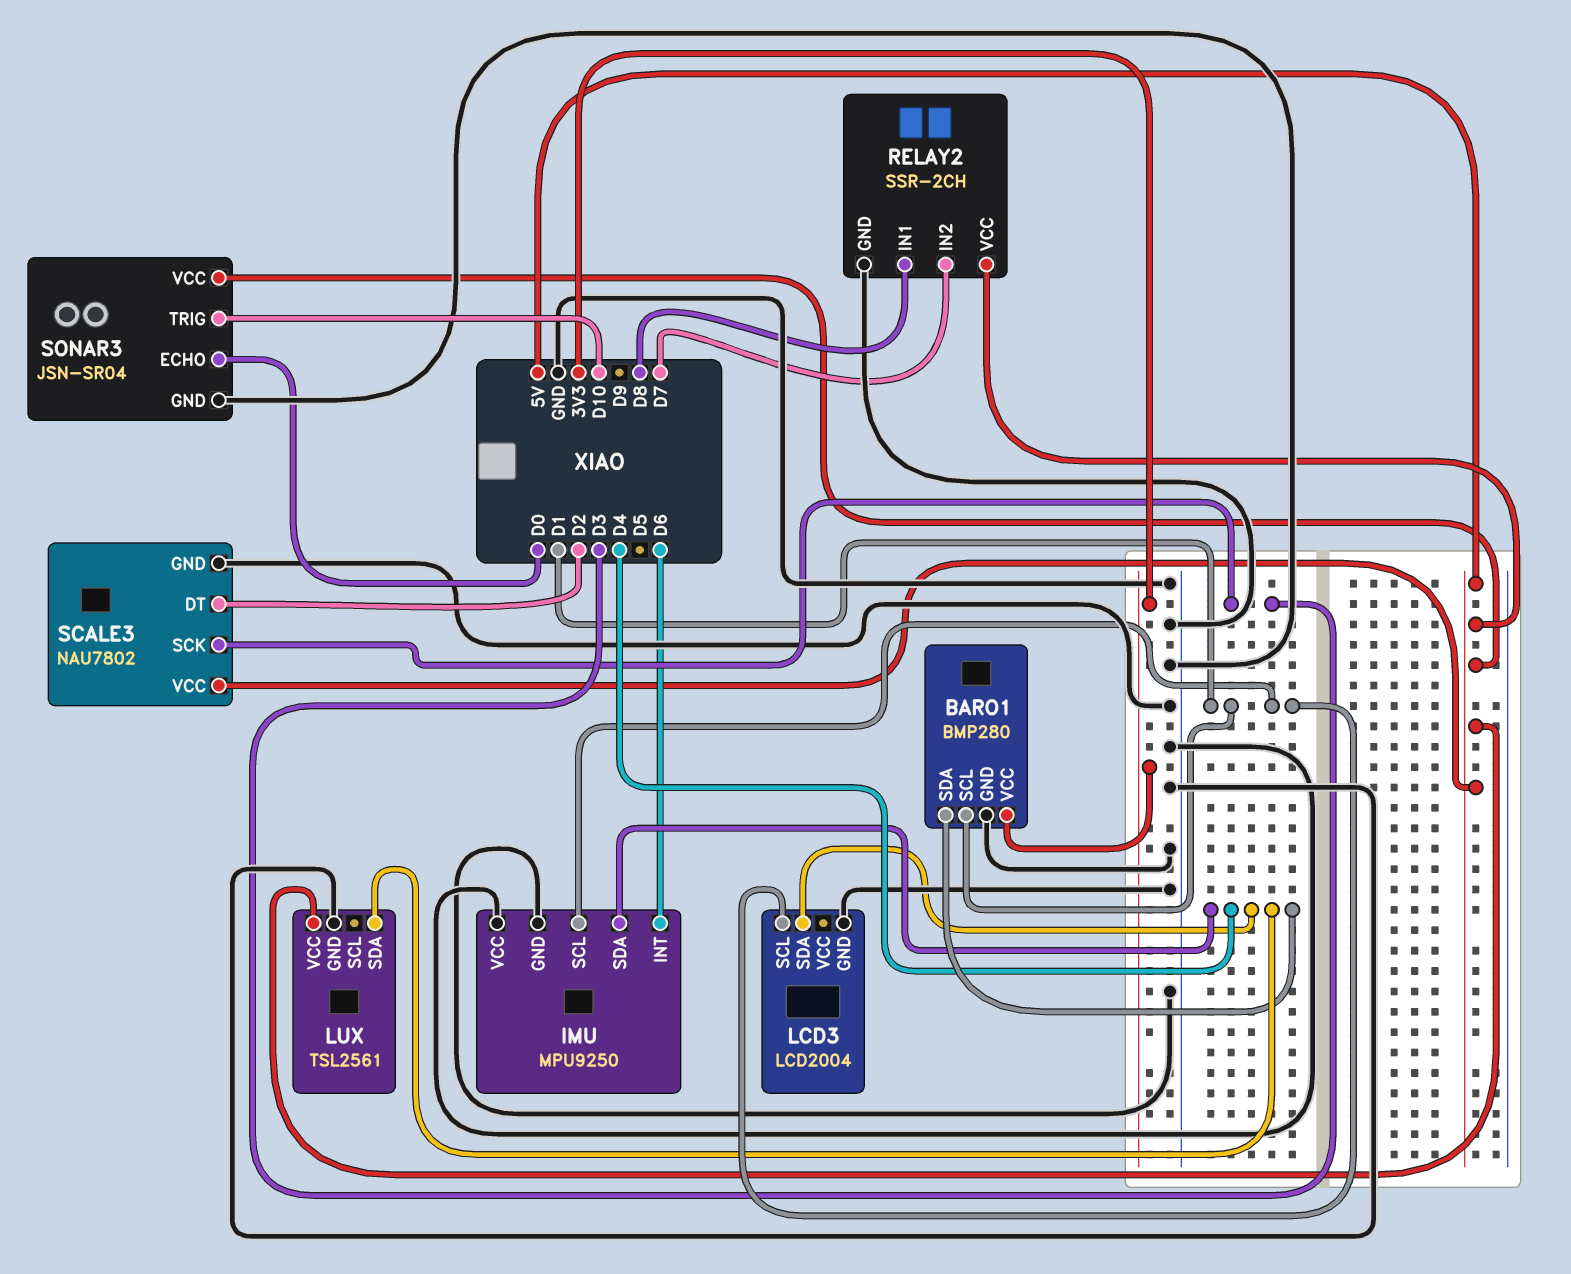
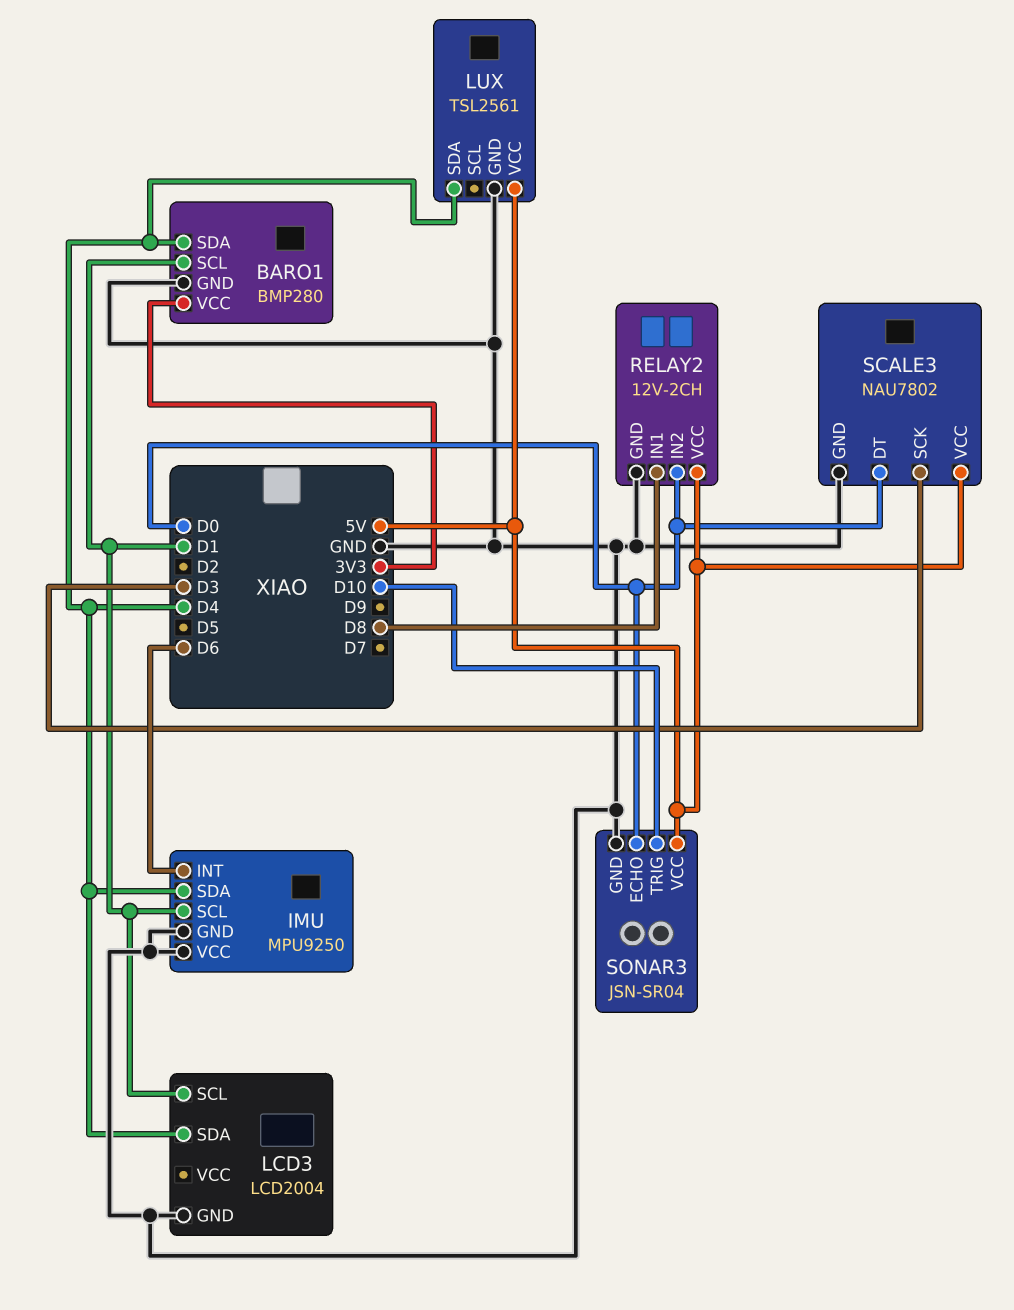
RELAY2: SSR-2CH -> 12V-2CH
RELAY2 pin IN2: D7 -> D0
SCALE3 pin DT: D2 -> D0

